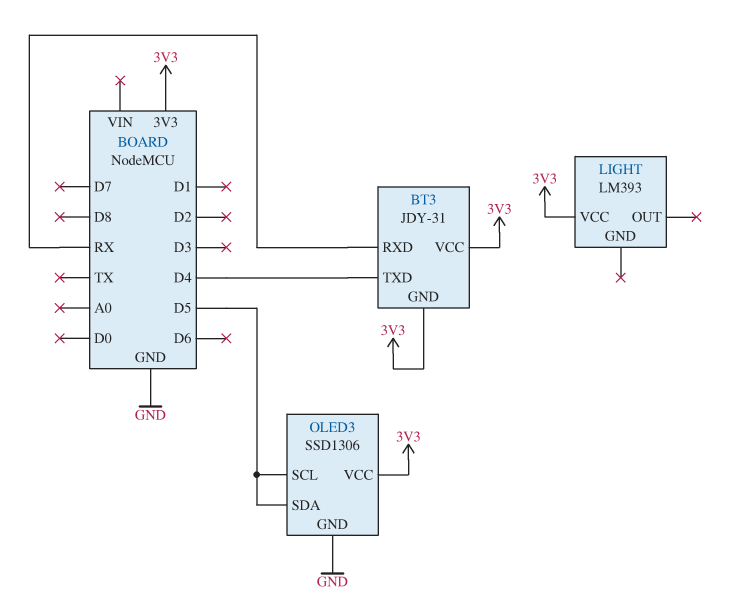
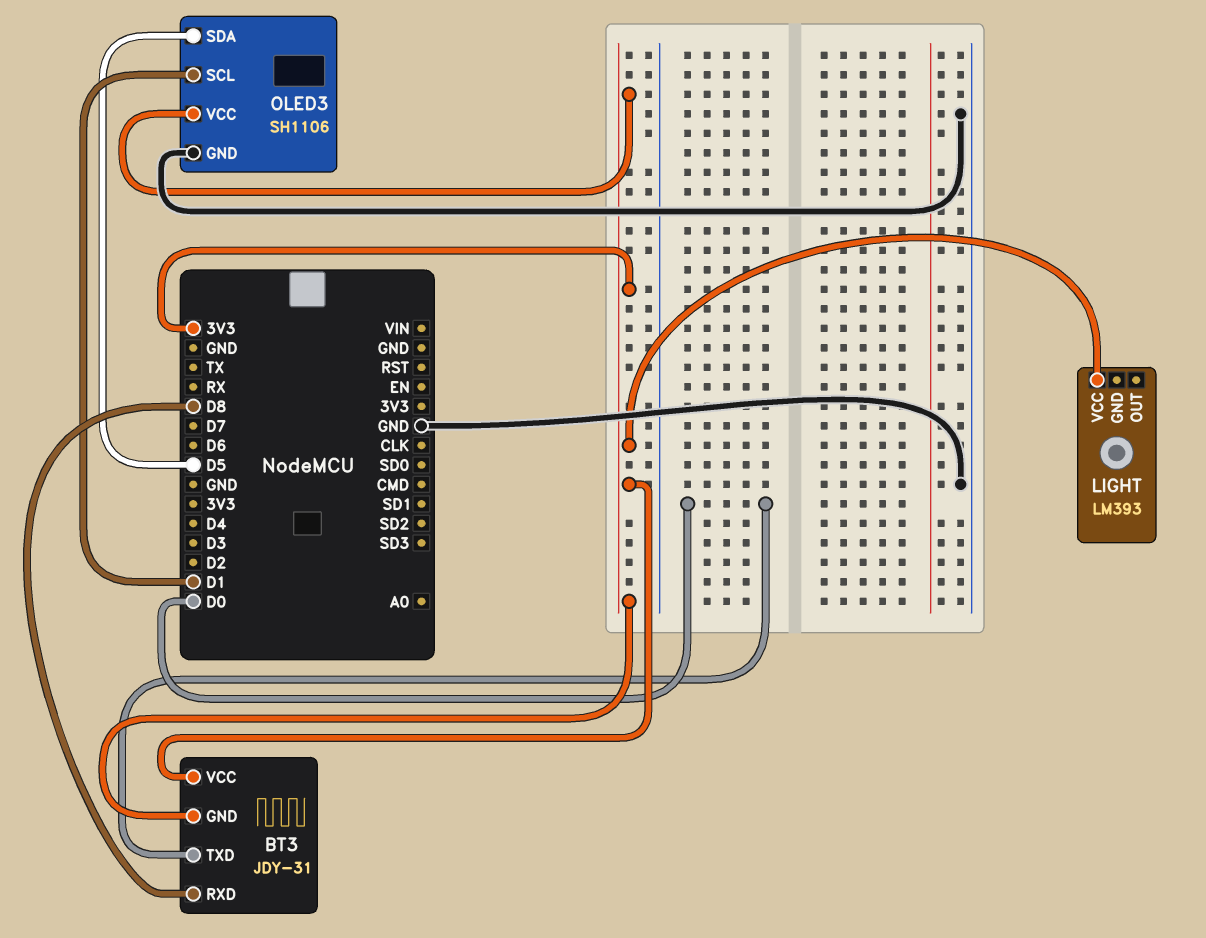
BT3 pin RXD: RX -> D8
BT3 pin TXD: D4 -> D0
OLED3: SSD1306 -> SH1106
OLED3 pin SCL: D5 -> D1

